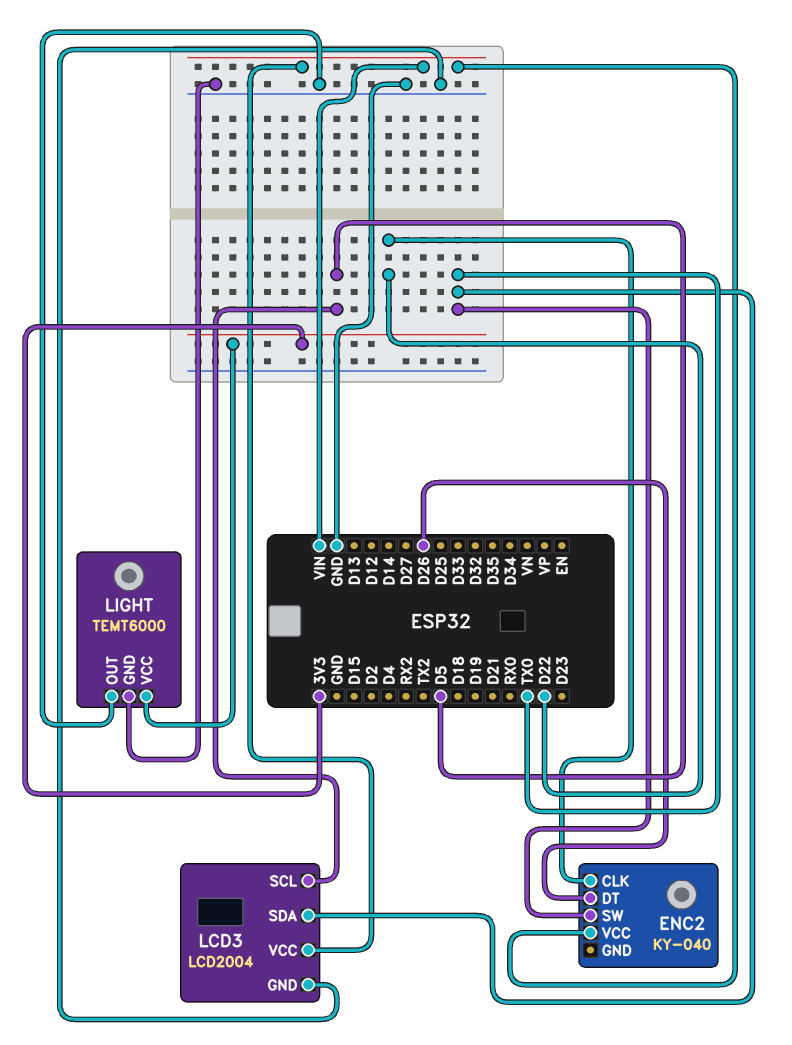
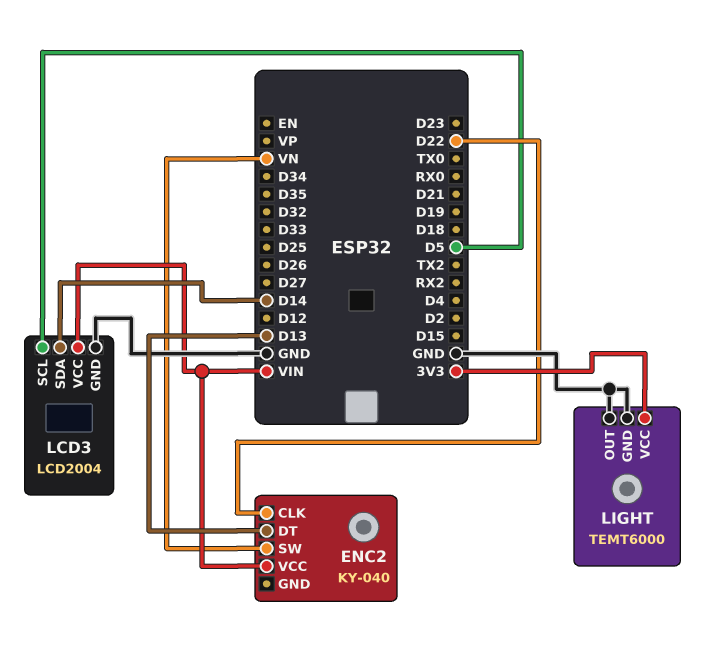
ENC2 pin DT: D26 -> D13
ENC2 pin SW: TX0 -> VN
LCD3 pin SDA: TX0 -> D14

